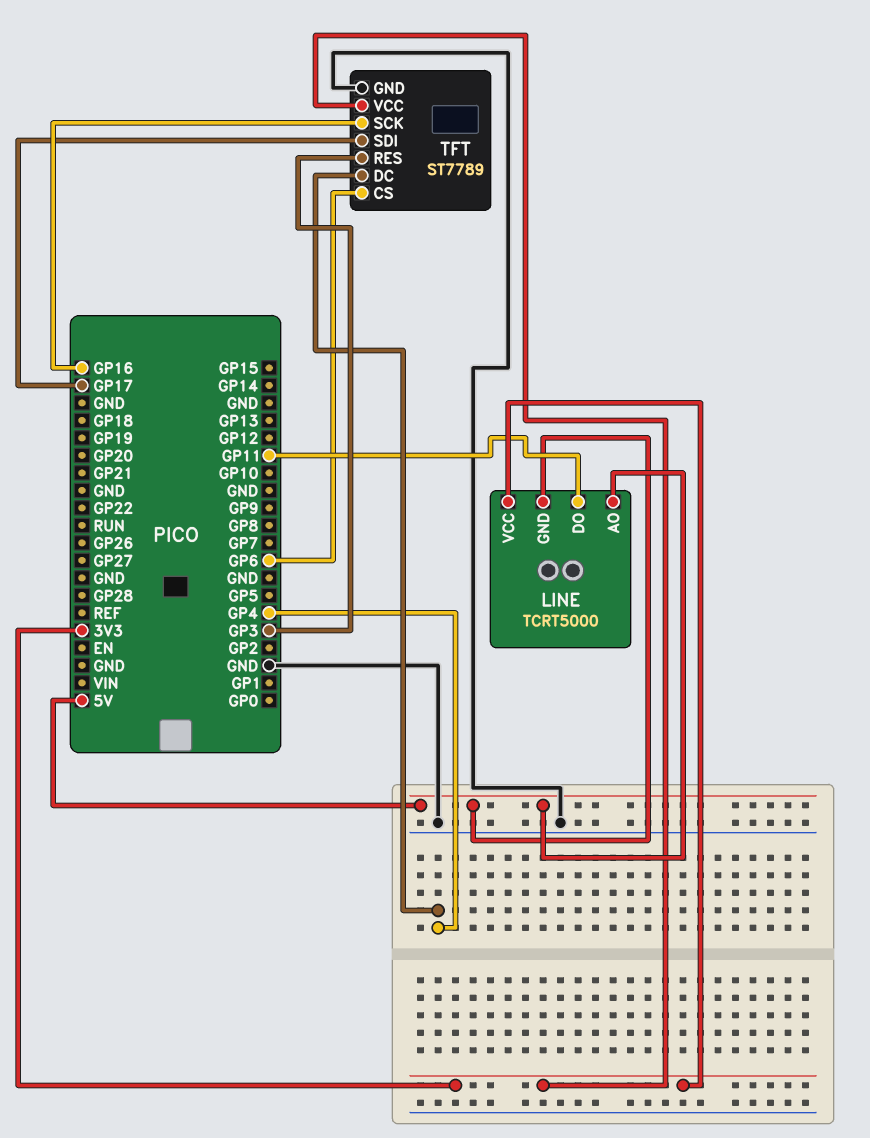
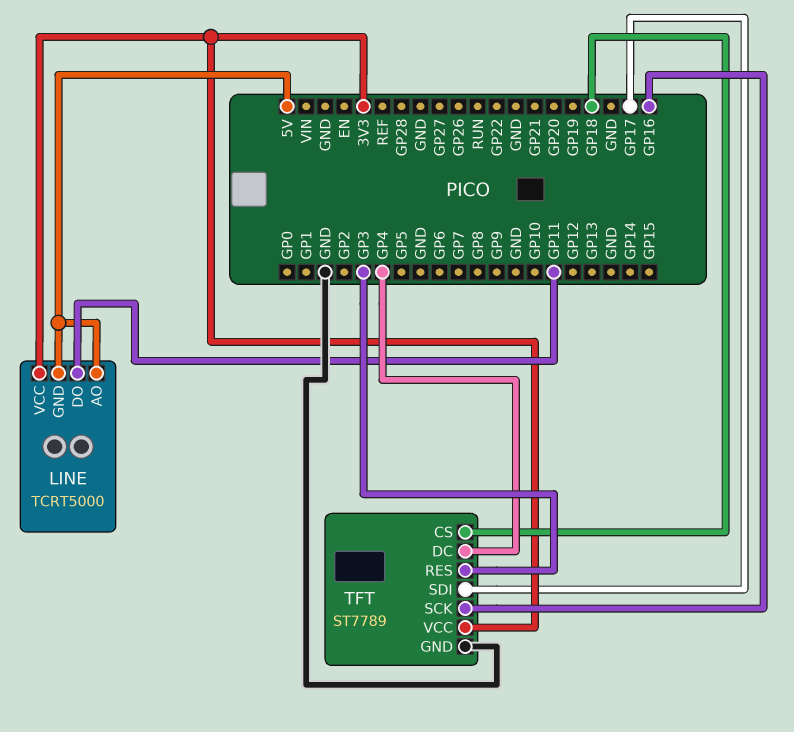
TFT pin CS: GP6 -> GP18

